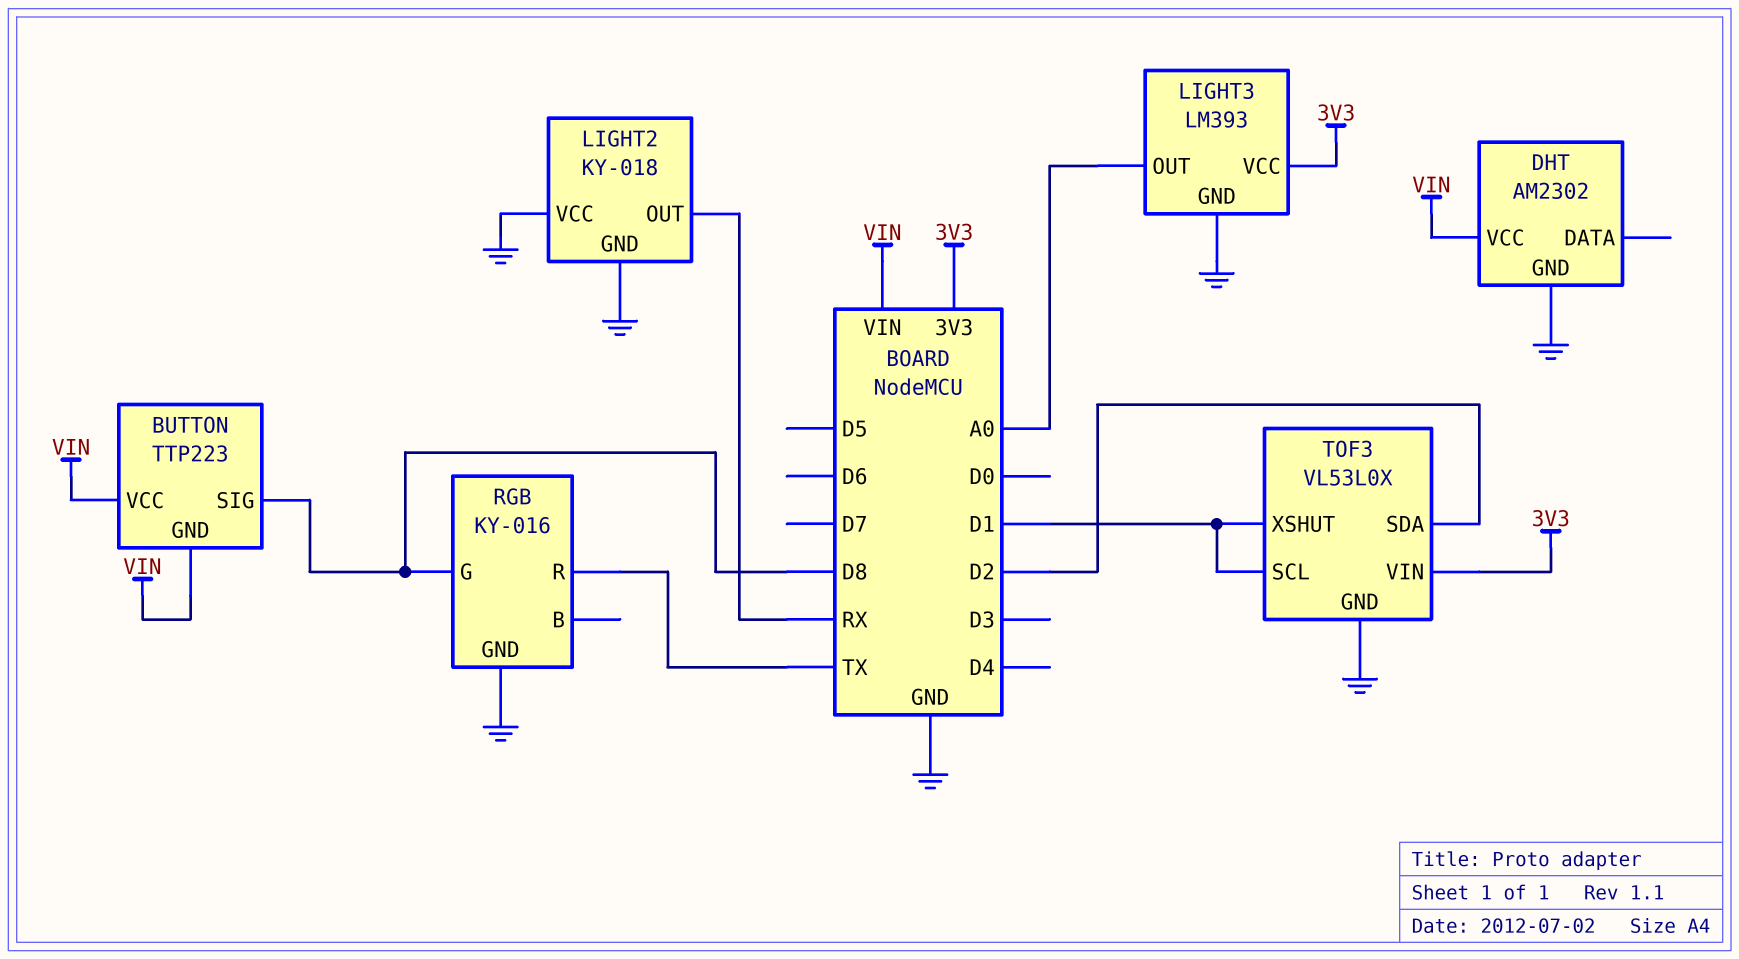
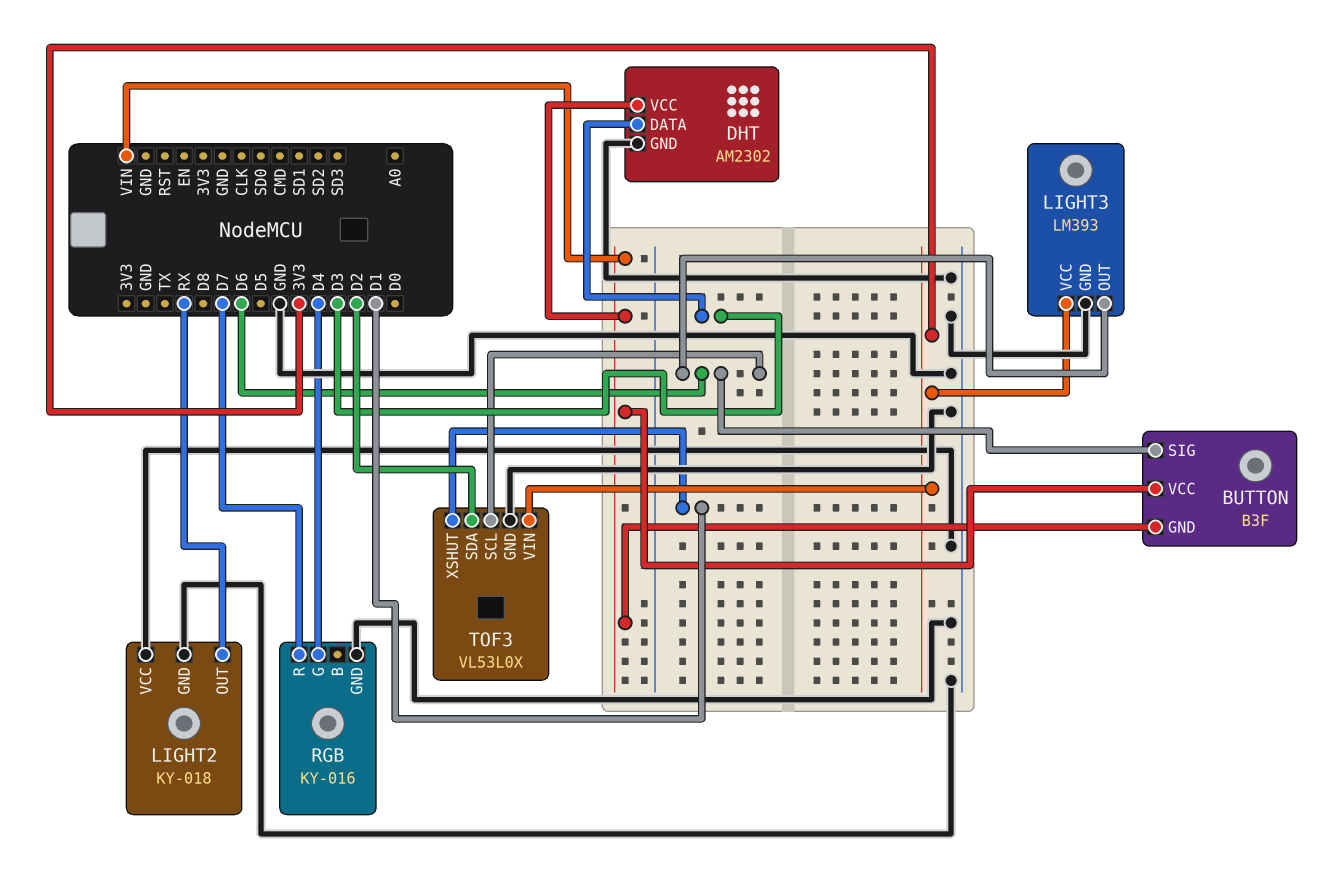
BUTTON: TTP223 -> B3F
BUTTON pin SIG: D8 -> D6
DHT pin DATA: none -> D3
LIGHT3 pin OUT: A0 -> D6
RGB pin G: D8 -> D4
RGB pin R: TX -> D7
TOF3 pin SCL: D1 -> D6

